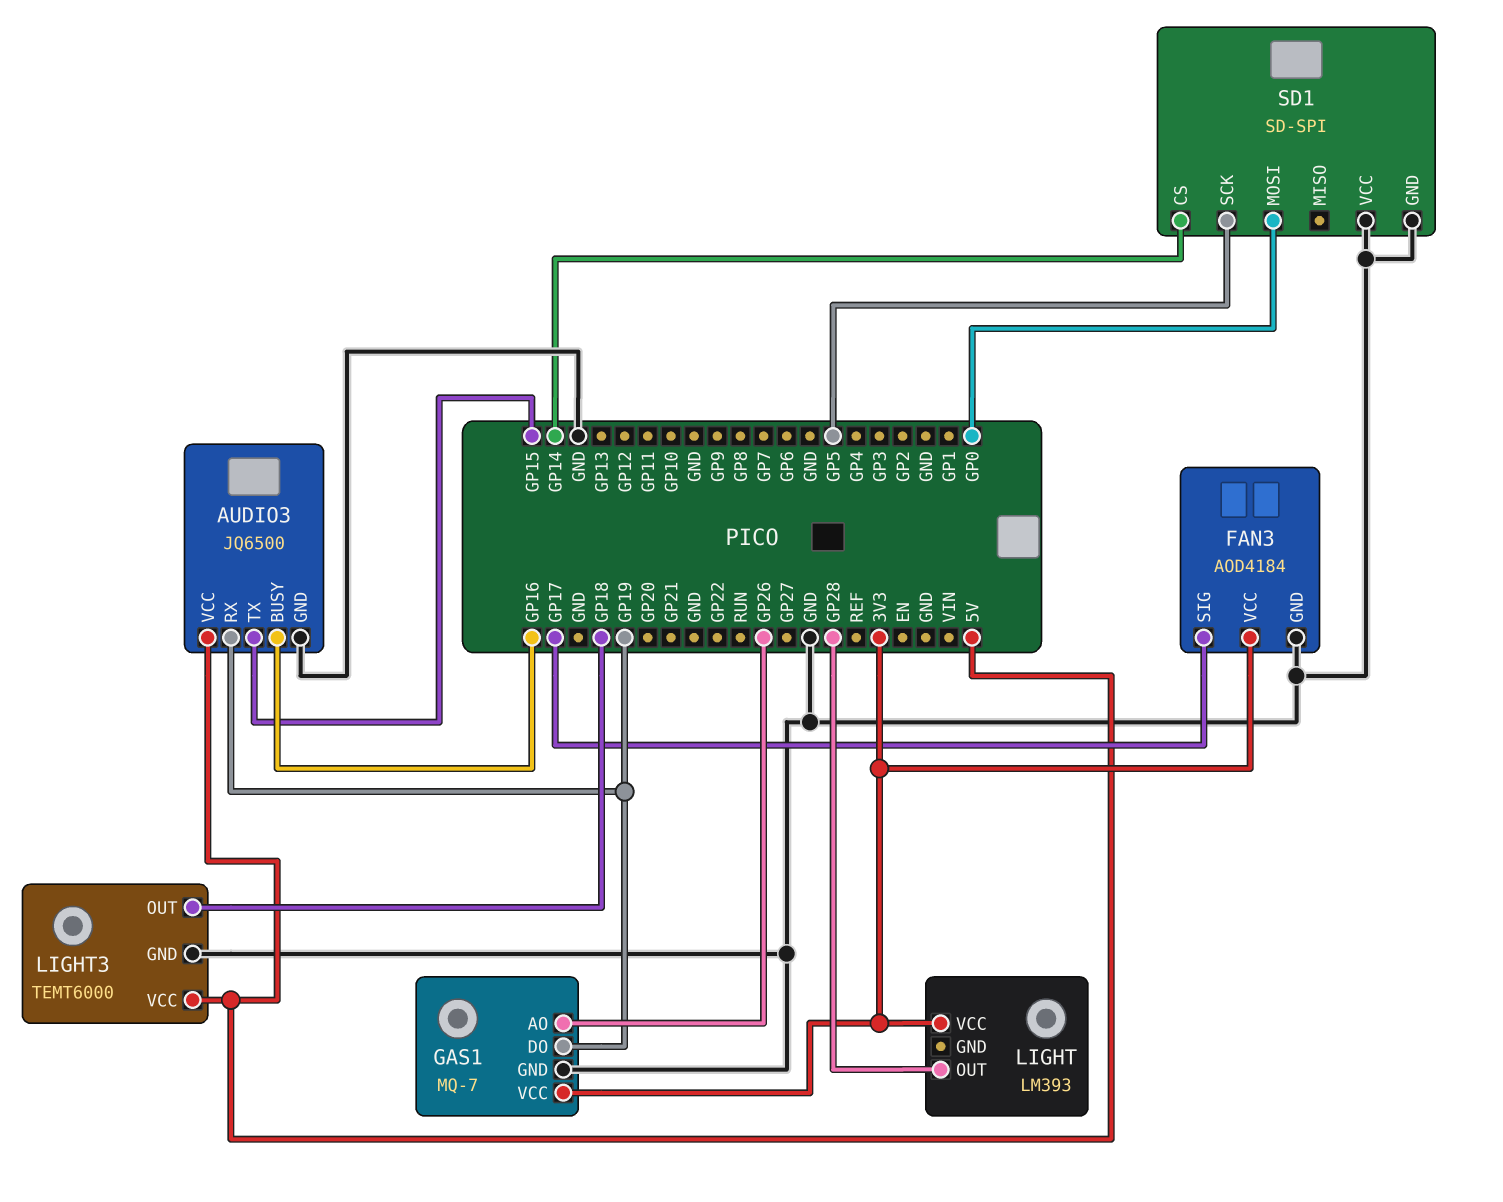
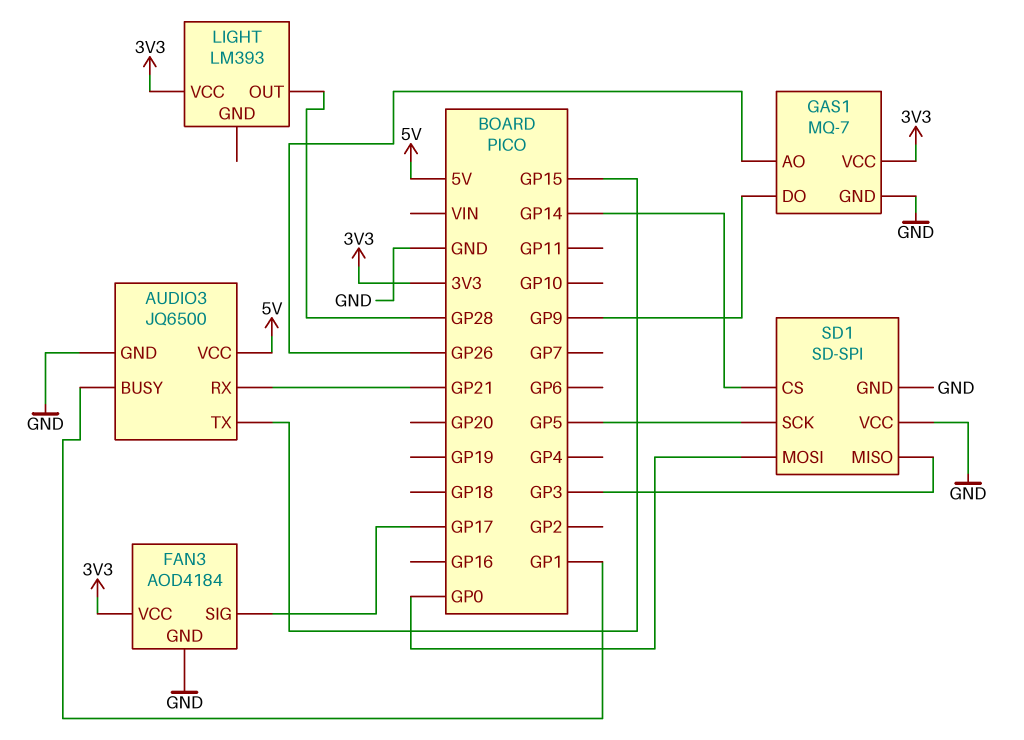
AUDIO3 pin BUSY: GP16 -> GP1
AUDIO3 pin RX: GP19 -> GP21
GAS1 pin DO: GP19 -> GP9
LIGHT3: TEMT6000 -> none
LIGHT3 pin GND: GND -> none
LIGHT3 pin OUT: GP18 -> none
LIGHT3 pin VCC: 5V -> none
SD1 pin MISO: none -> GP3

